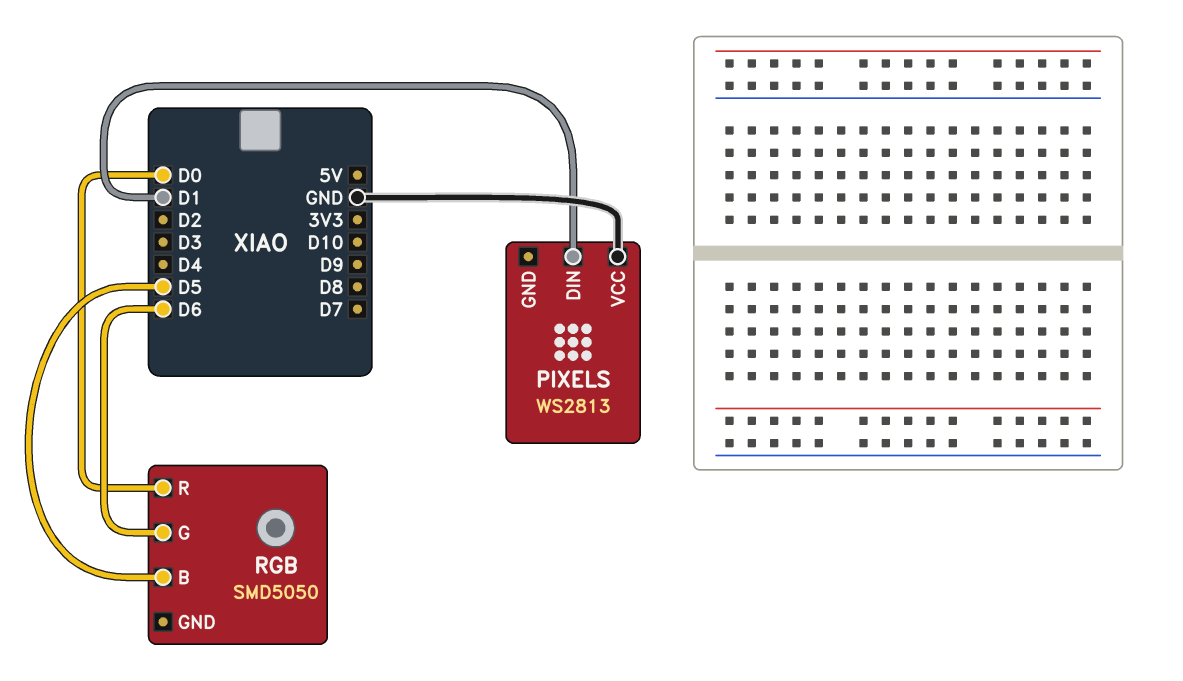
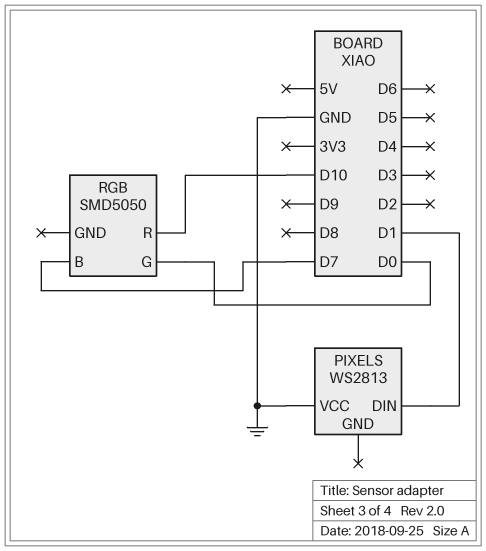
RGB pin B: D5 -> D7
RGB pin G: D6 -> D0
RGB pin R: D0 -> D10

